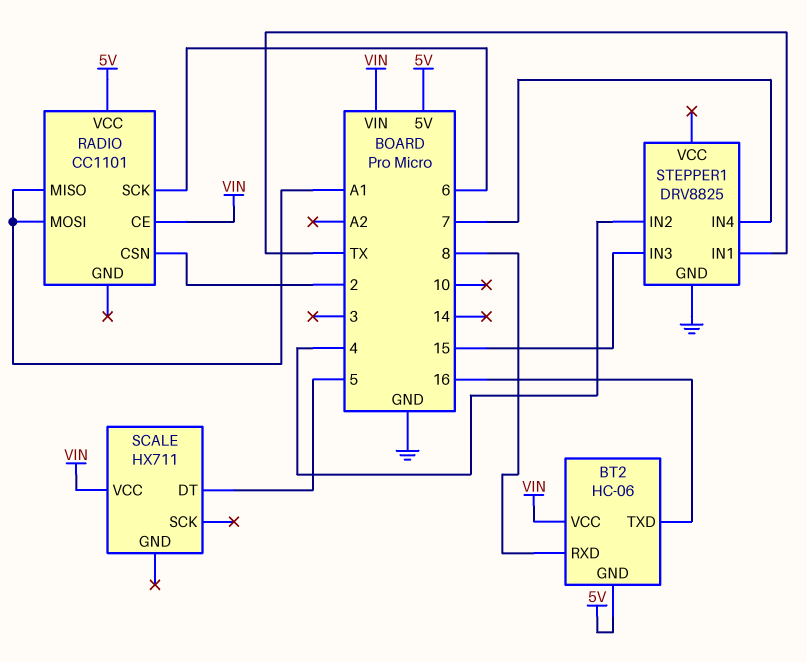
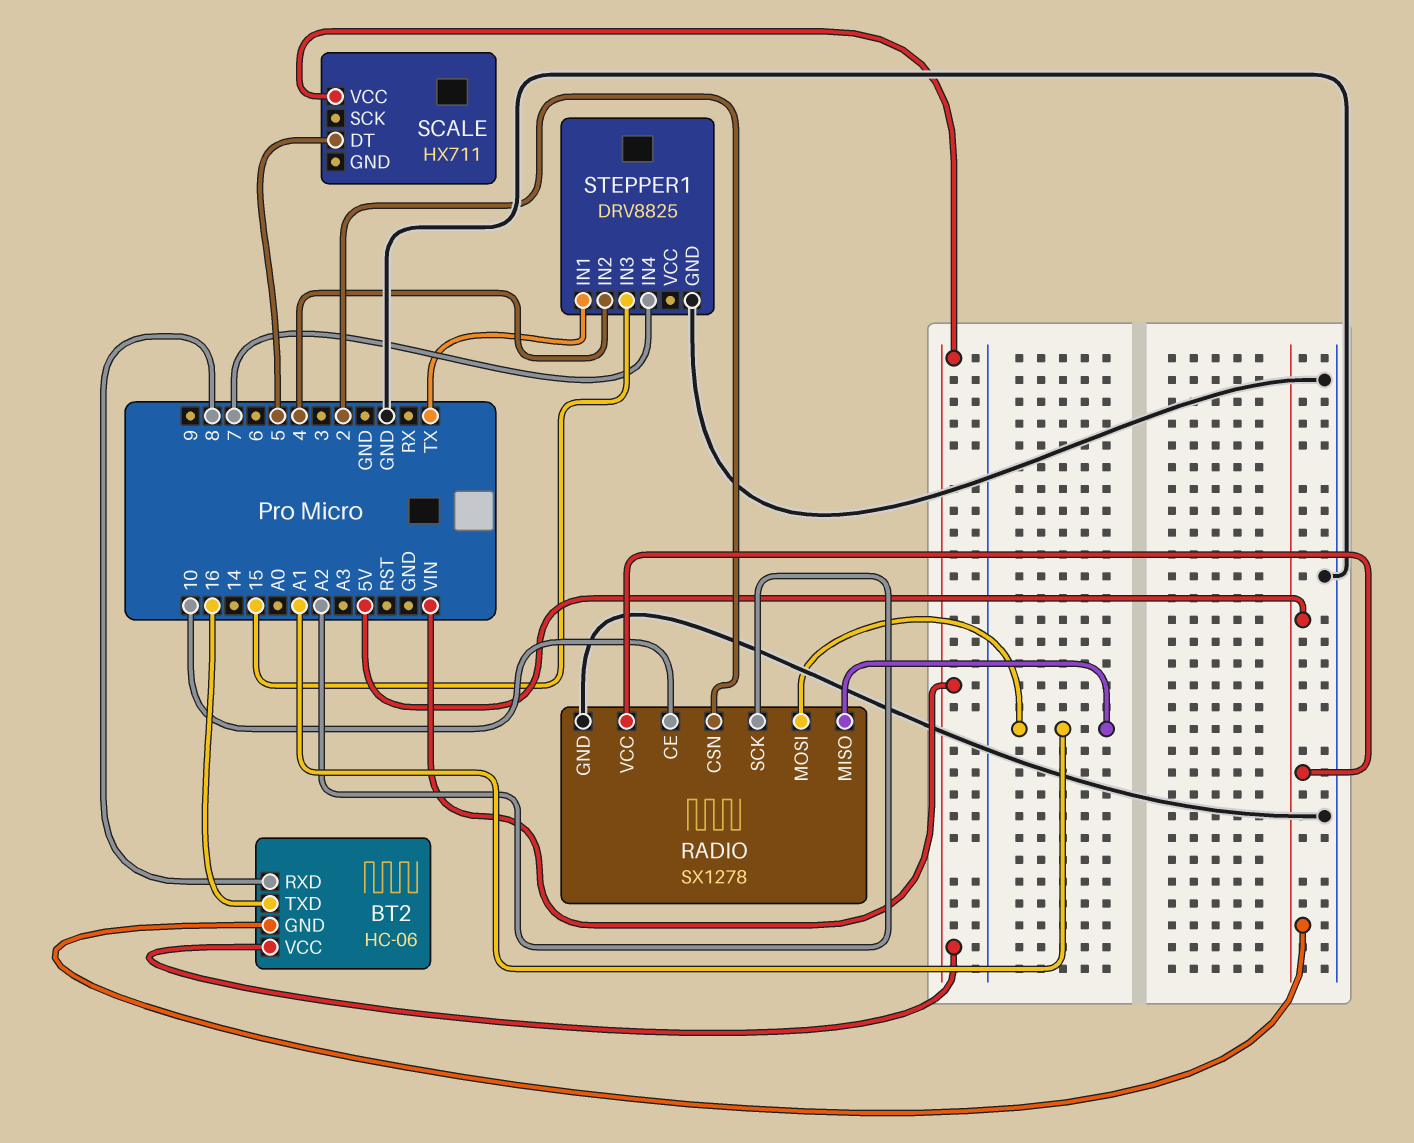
RADIO: CC1101 -> SX1278
RADIO pin CE: VIN -> 10
RADIO pin GND: none -> GND
RADIO pin SCK: 6 -> A2

